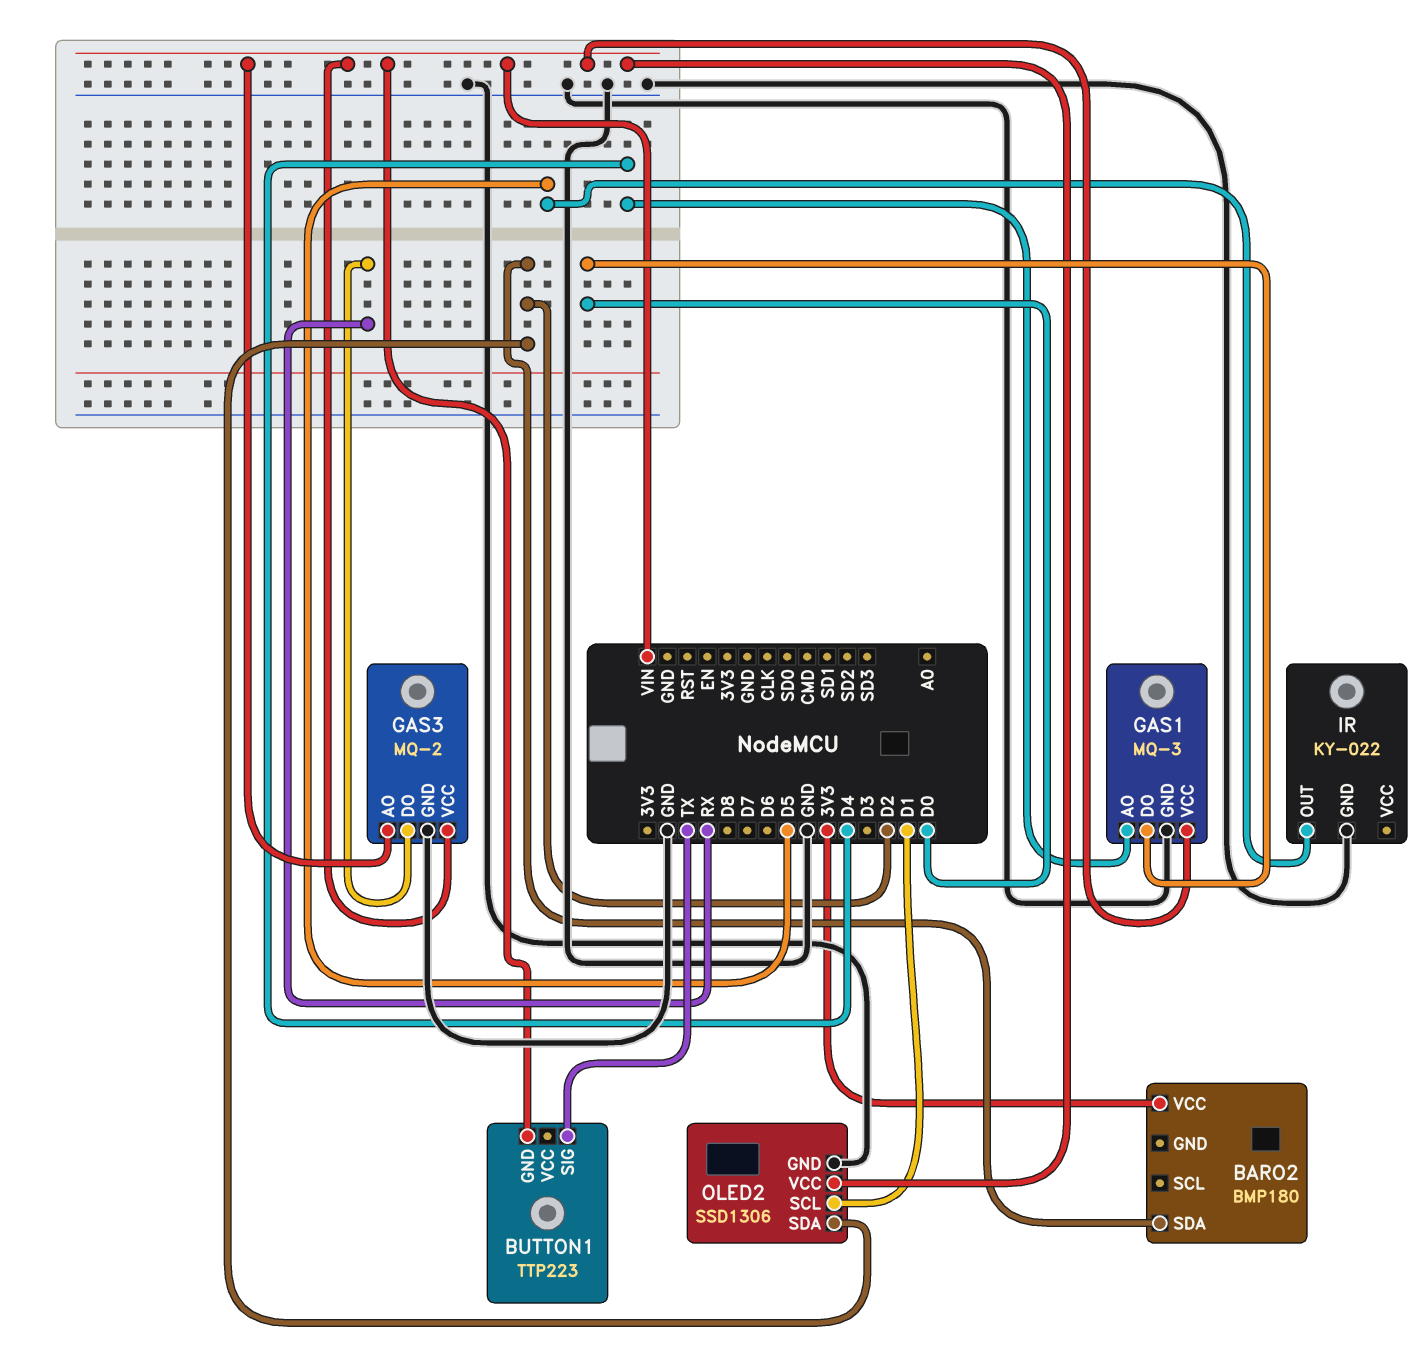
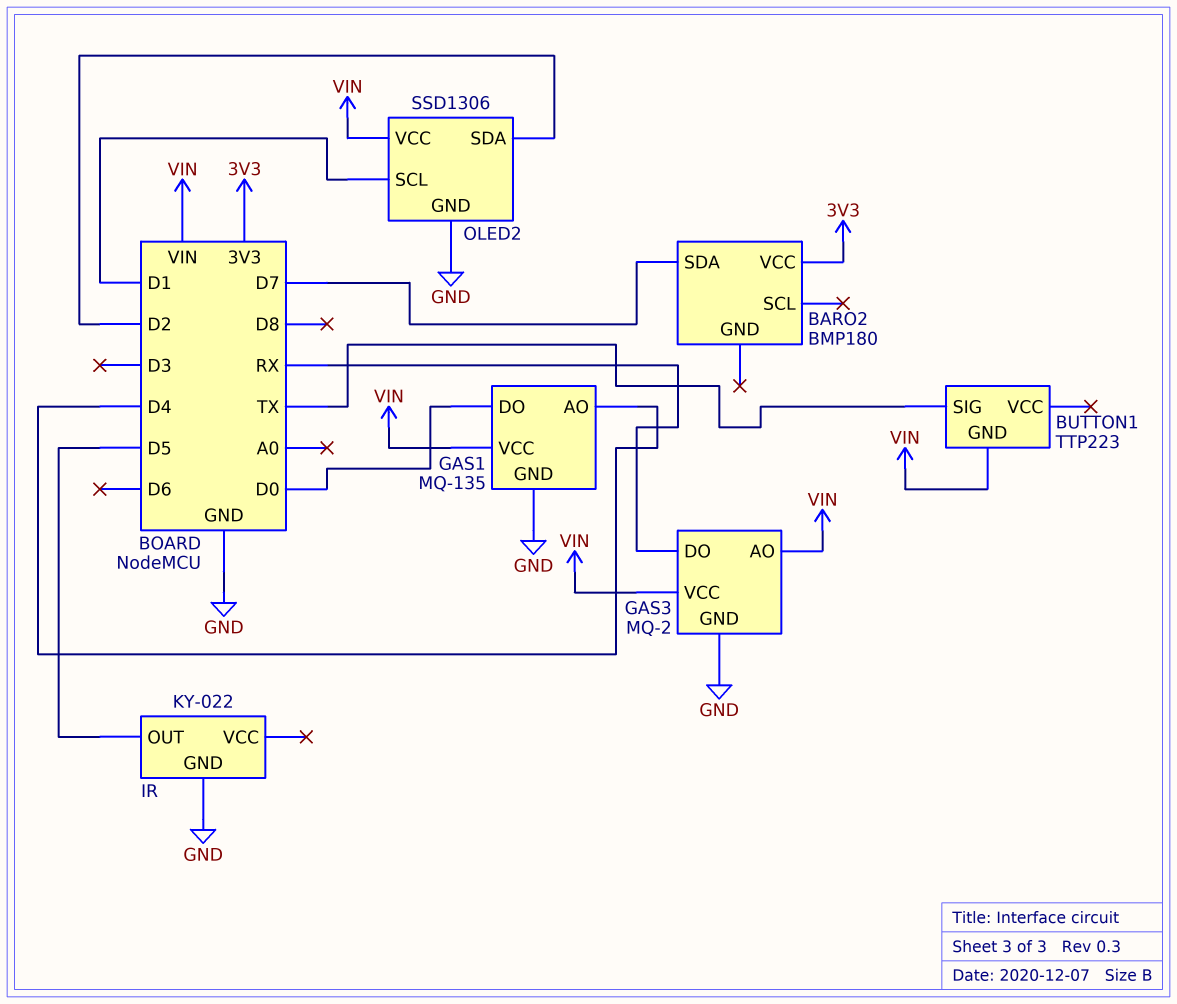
BARO2 pin SDA: D2 -> D7
GAS1: MQ-3 -> MQ-135

